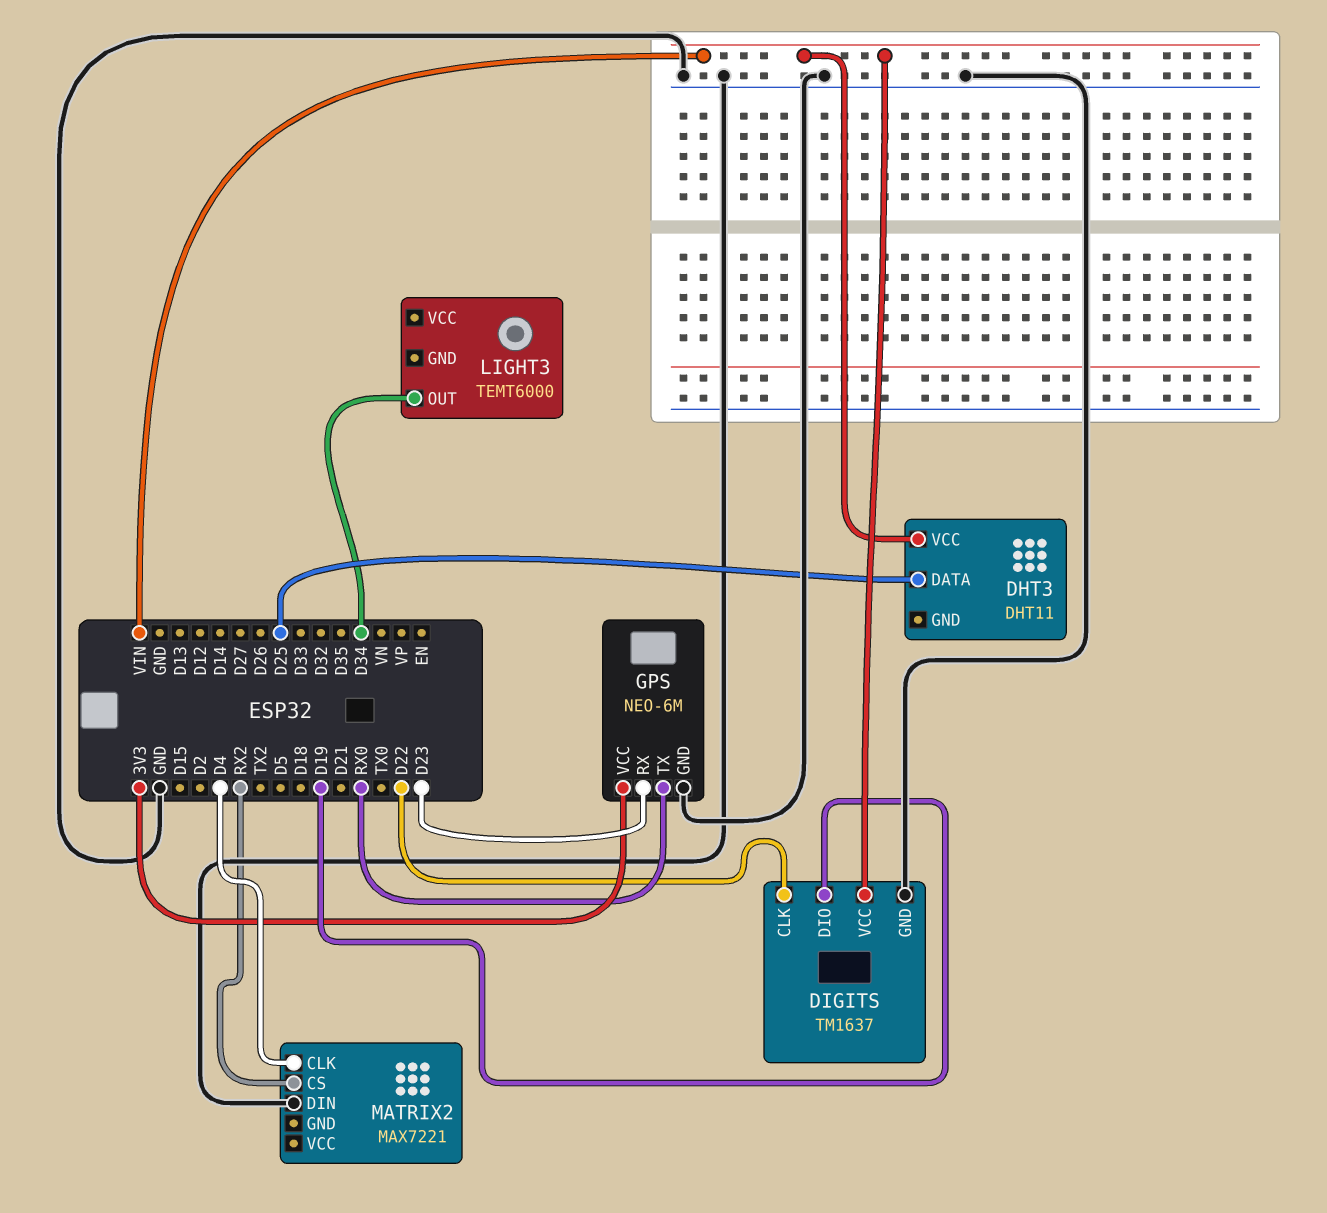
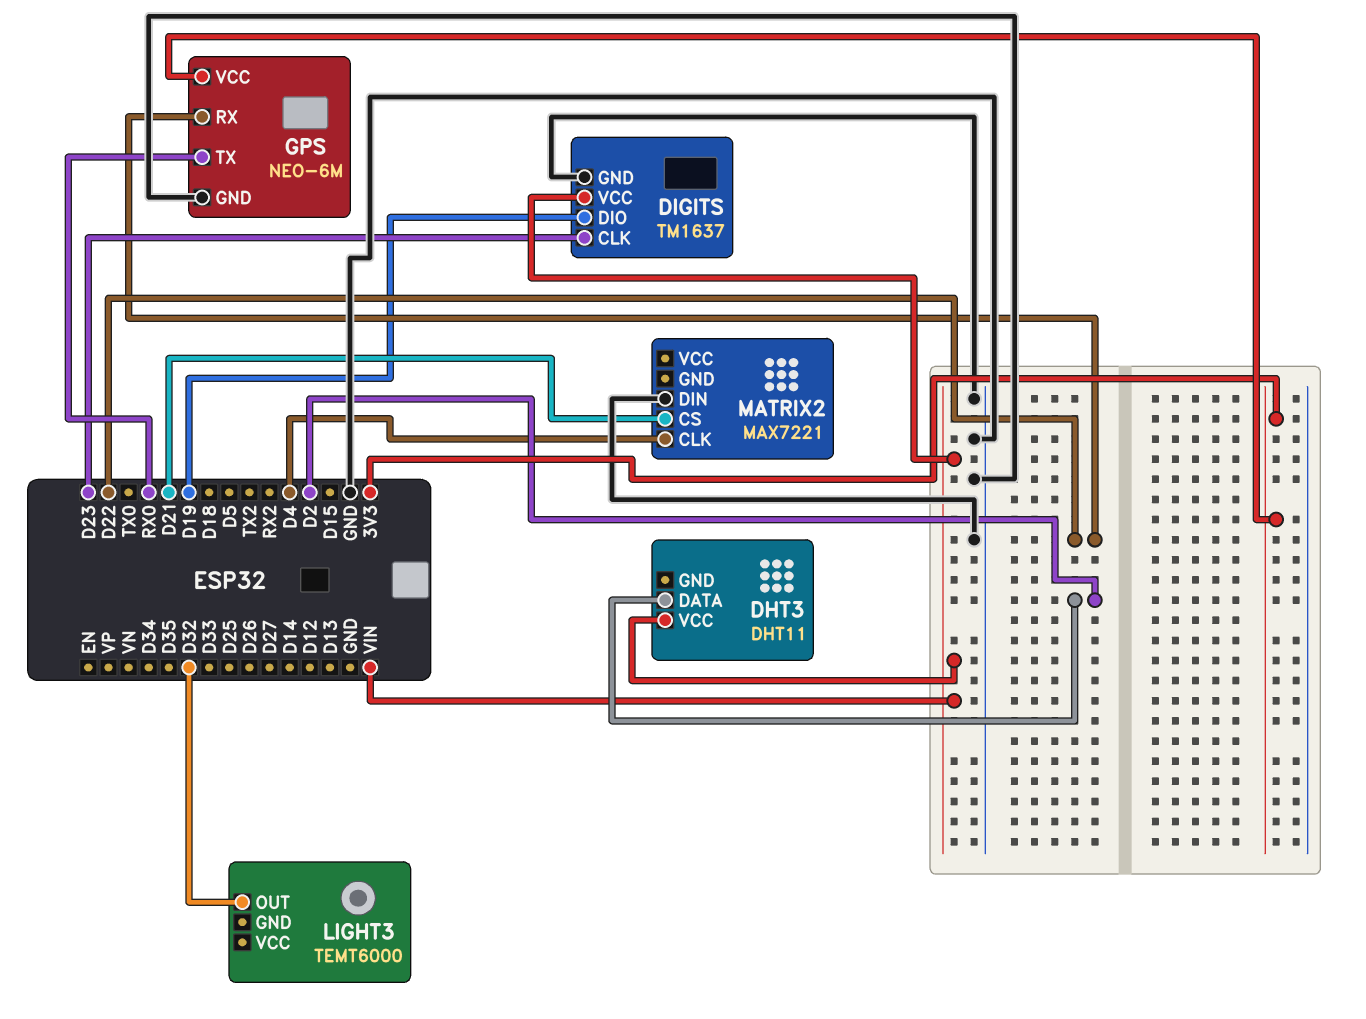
DHT3 pin DATA: D25 -> D2
DIGITS pin CLK: D22 -> D23
GPS pin RX: D23 -> D22
LIGHT3 pin OUT: D34 -> D32
MATRIX2 pin CS: RX2 -> D21

